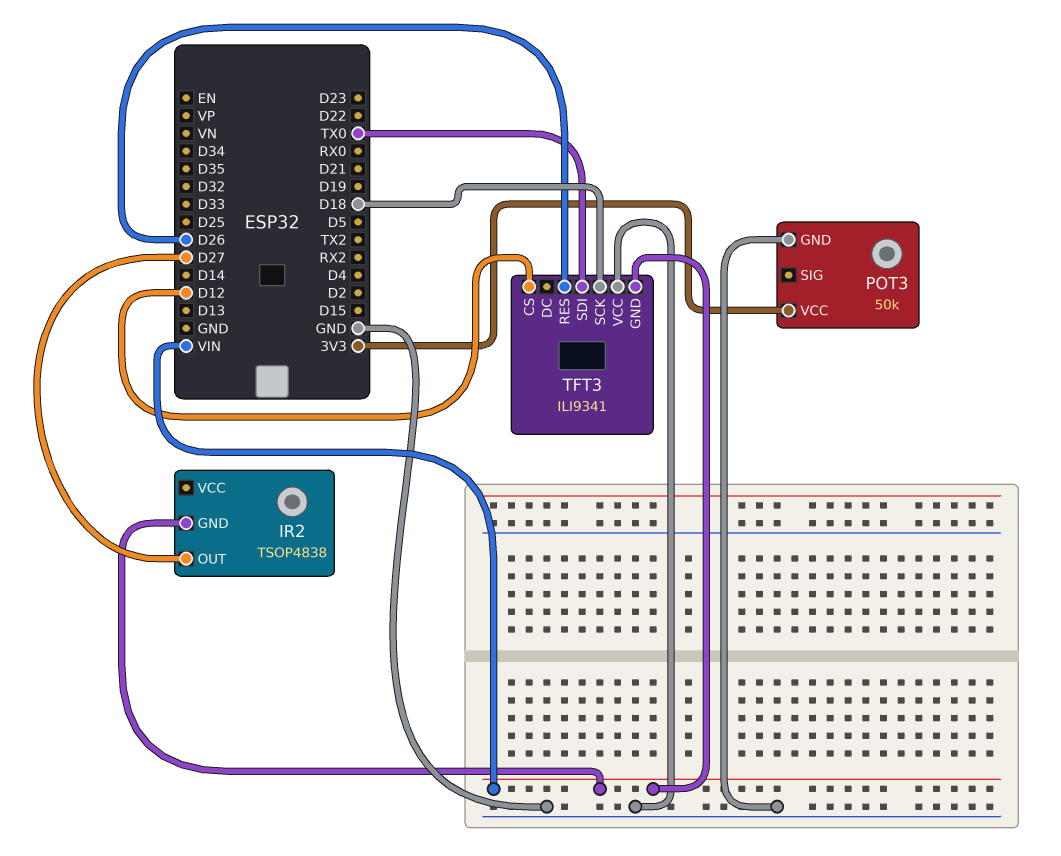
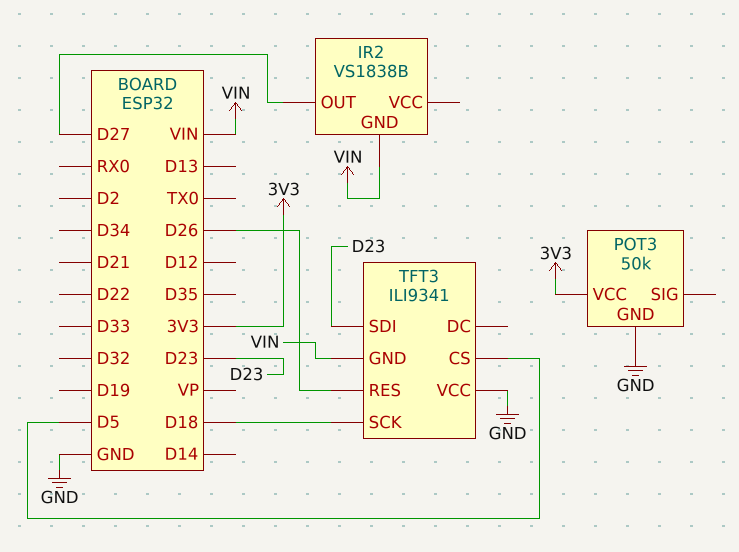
IR2: TSOP4838 -> VS1838B
TFT3 pin CS: D12 -> D5
TFT3 pin SDI: TX0 -> D23

